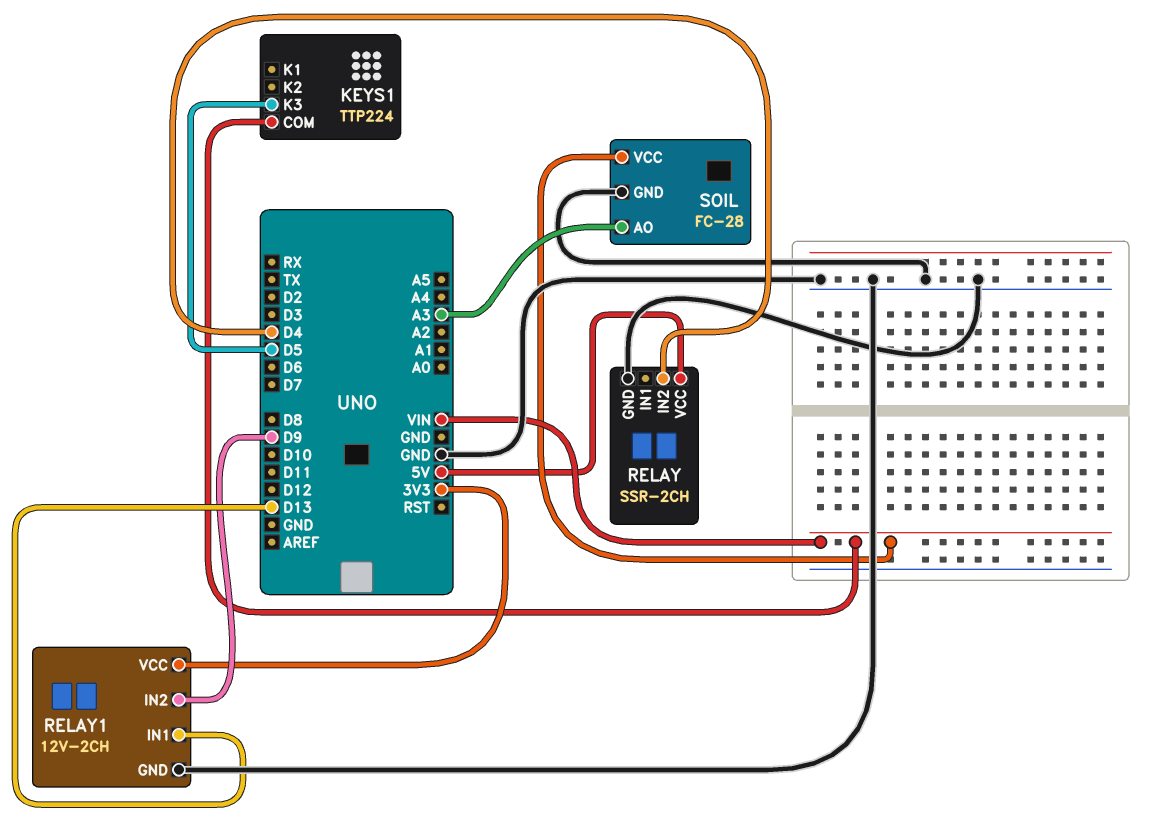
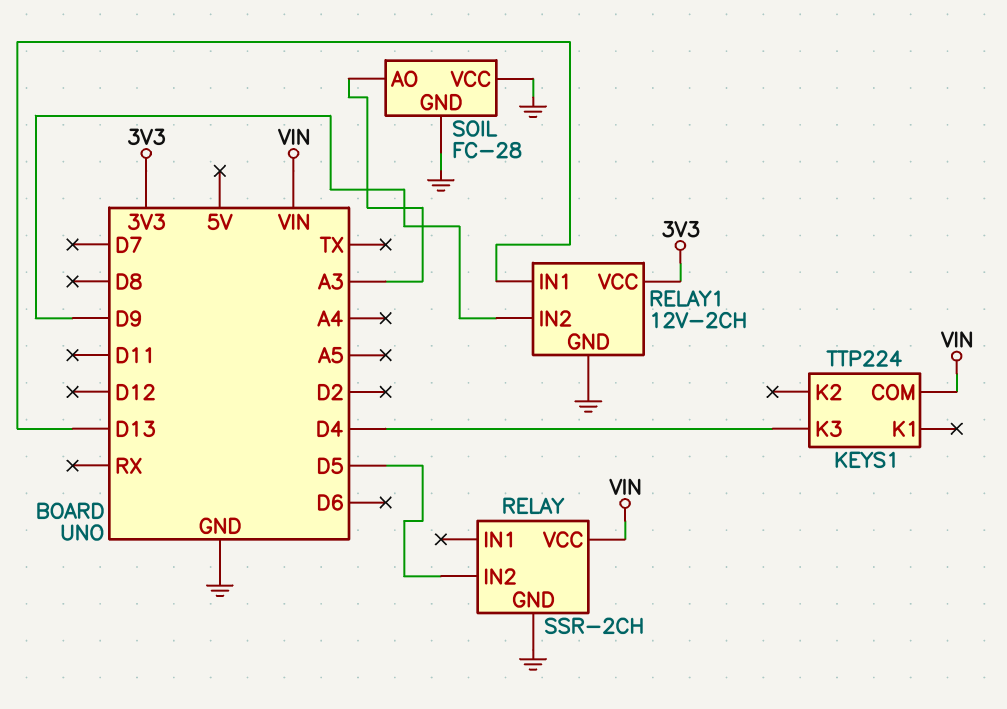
KEYS1 pin K3: D5 -> D4
RELAY pin IN2: D4 -> D5
RELAY pin VCC: 5V -> VIN
SOIL pin VCC: VIN -> GND

